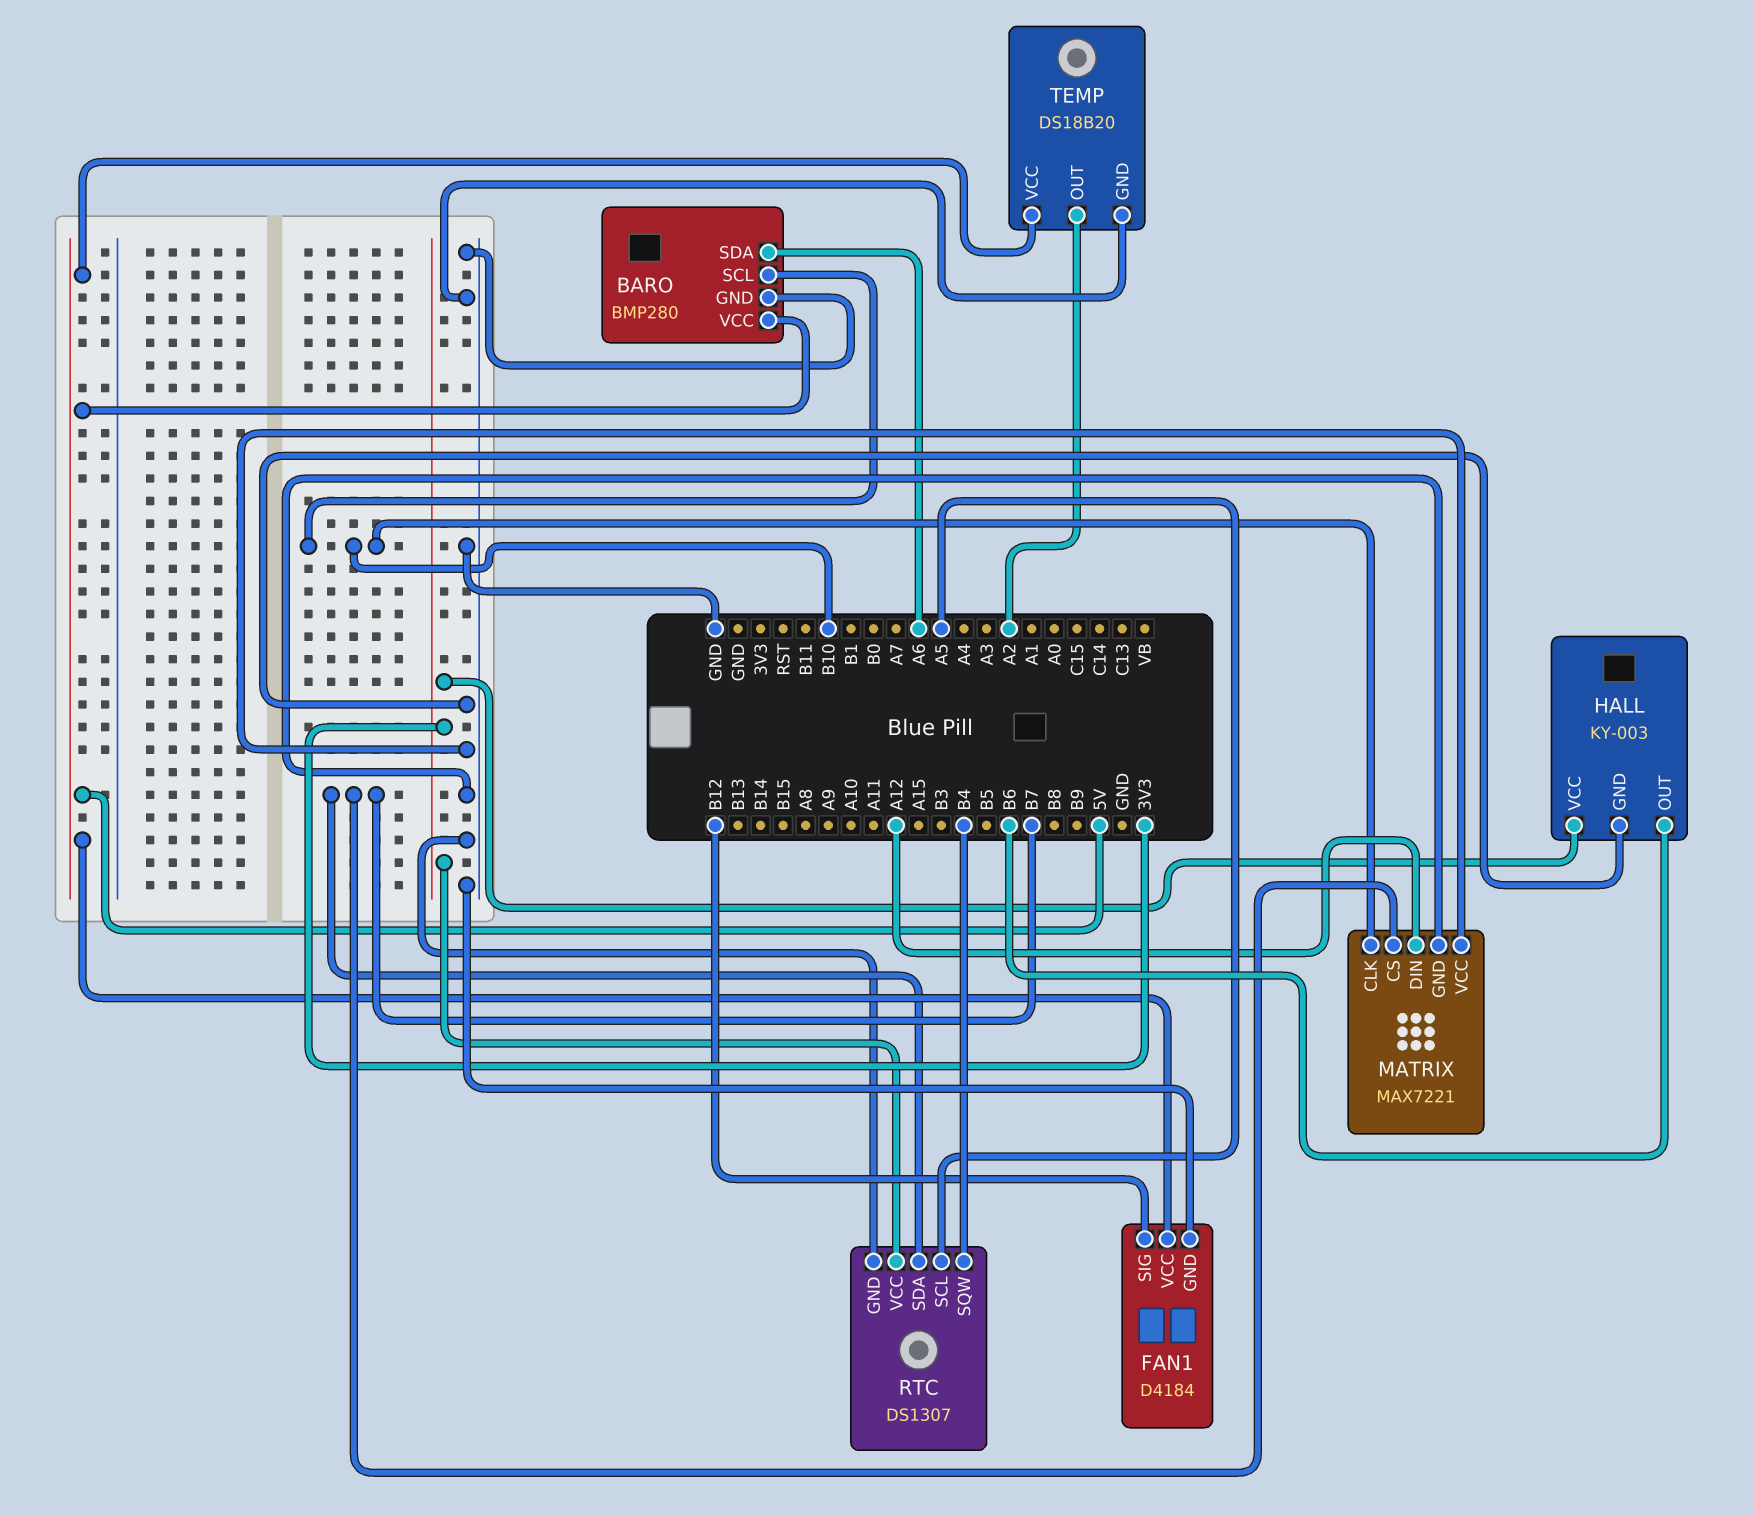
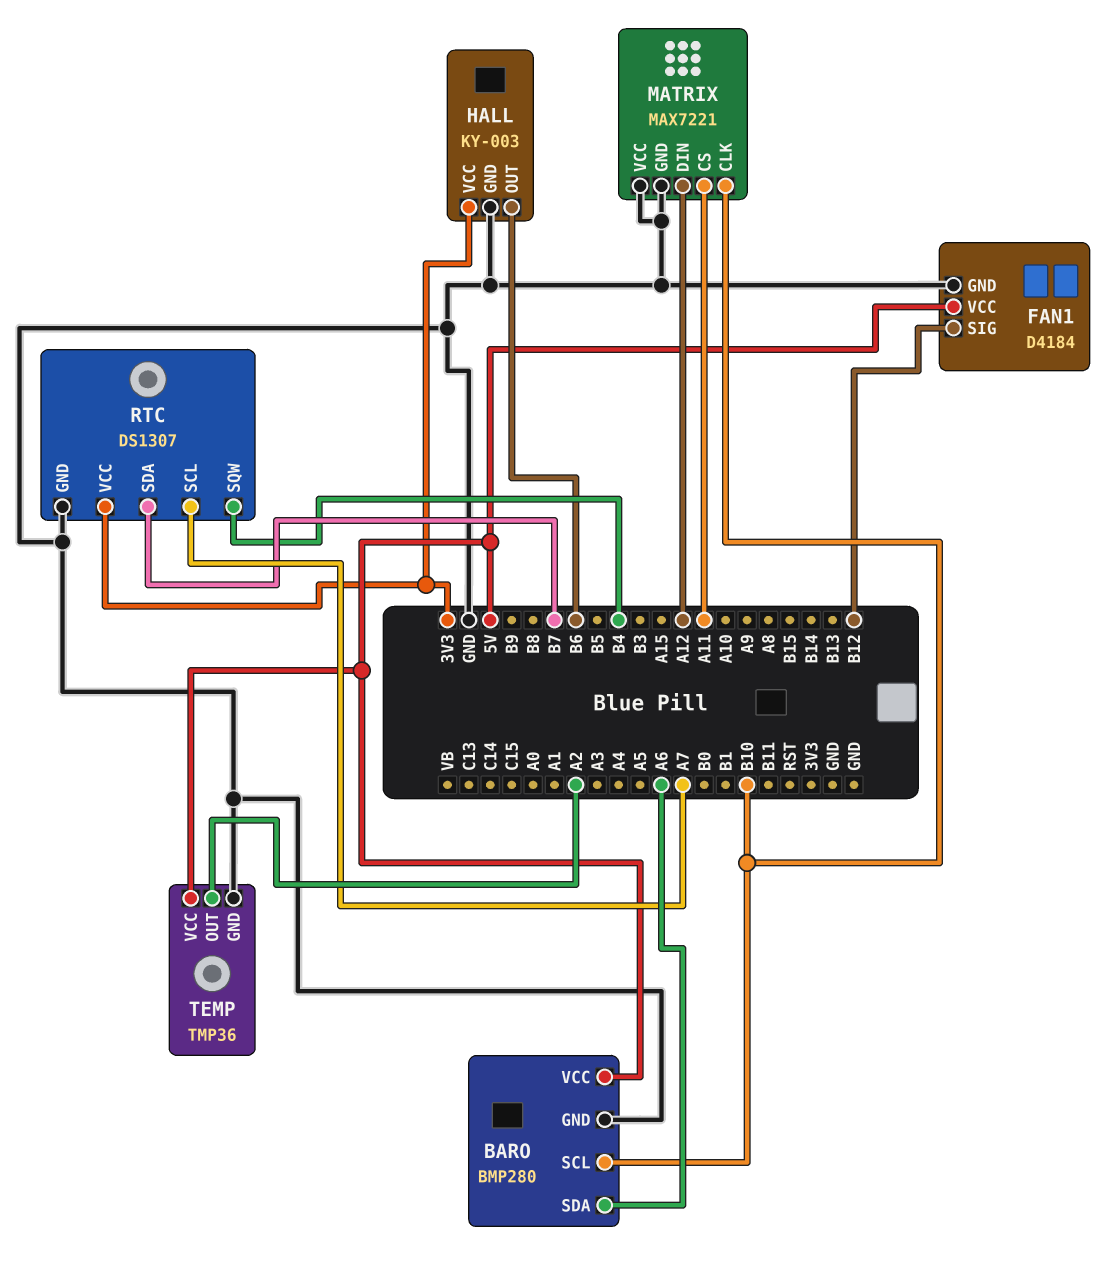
MATRIX pin CS: B7 -> A11
RTC pin SCL: A5 -> A7
TEMP: DS18B20 -> TMP36

